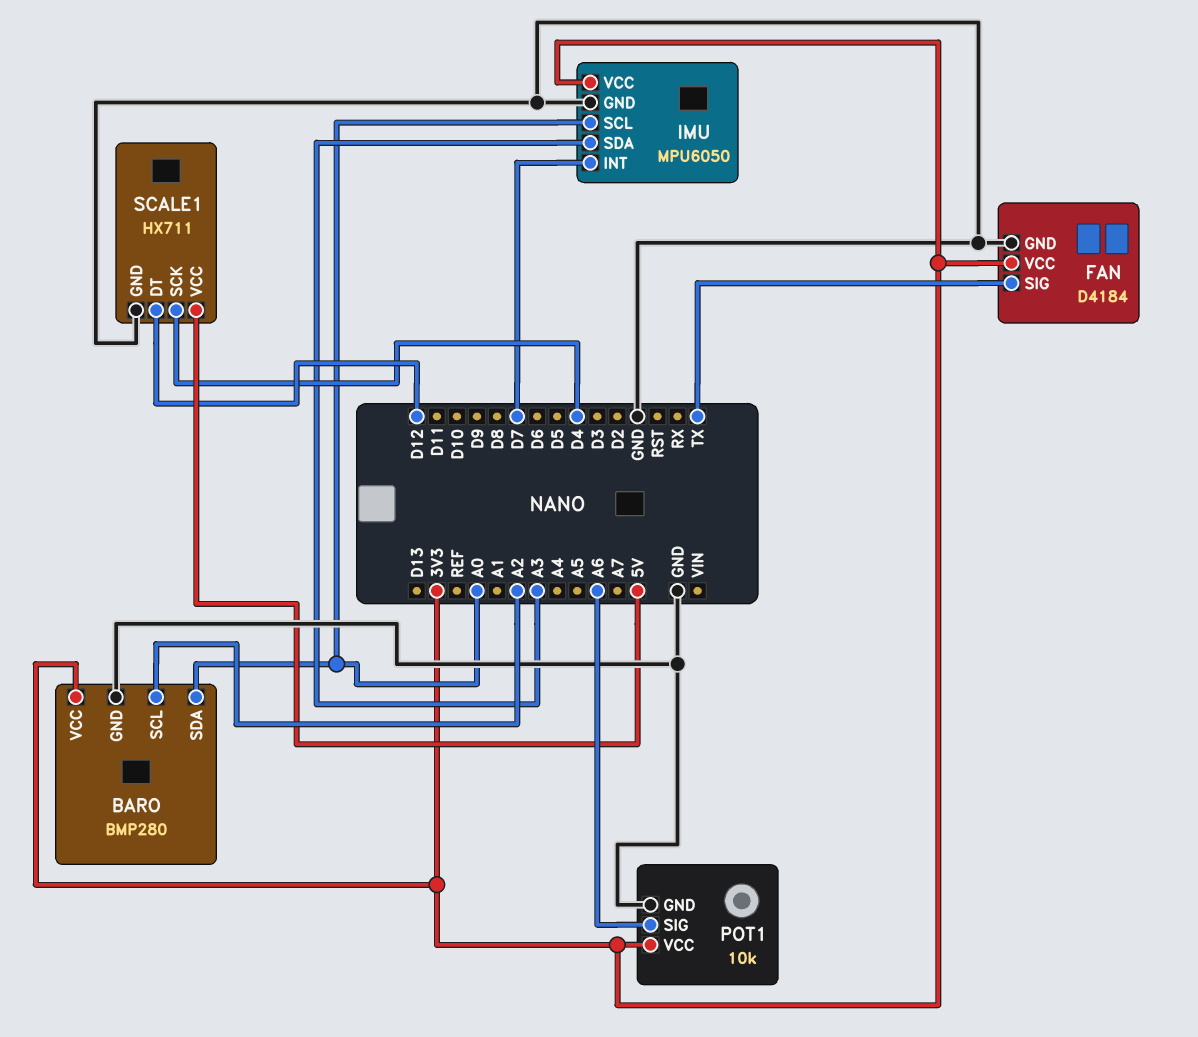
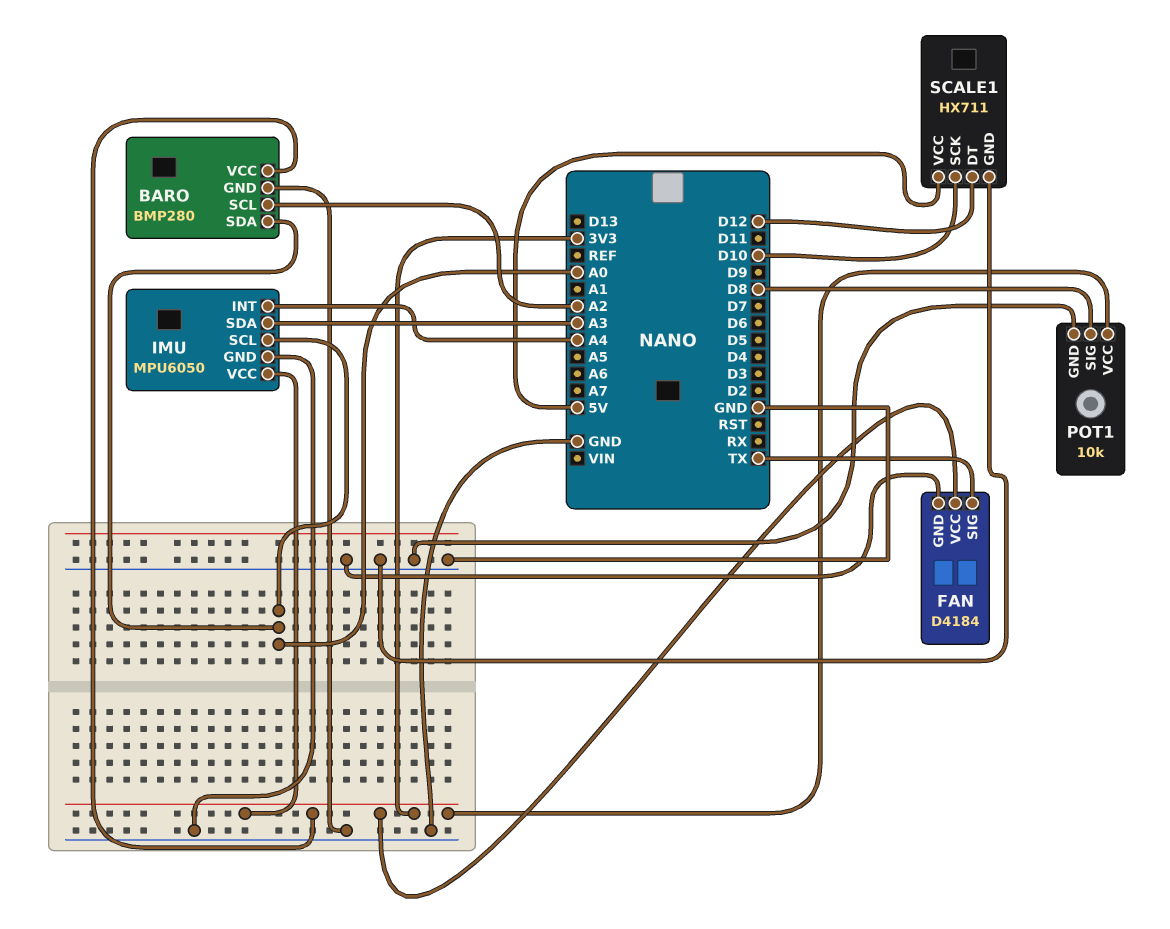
IMU pin INT: D7 -> A4
POT1 pin SIG: A6 -> D8
SCALE1 pin SCK: D4 -> D10

